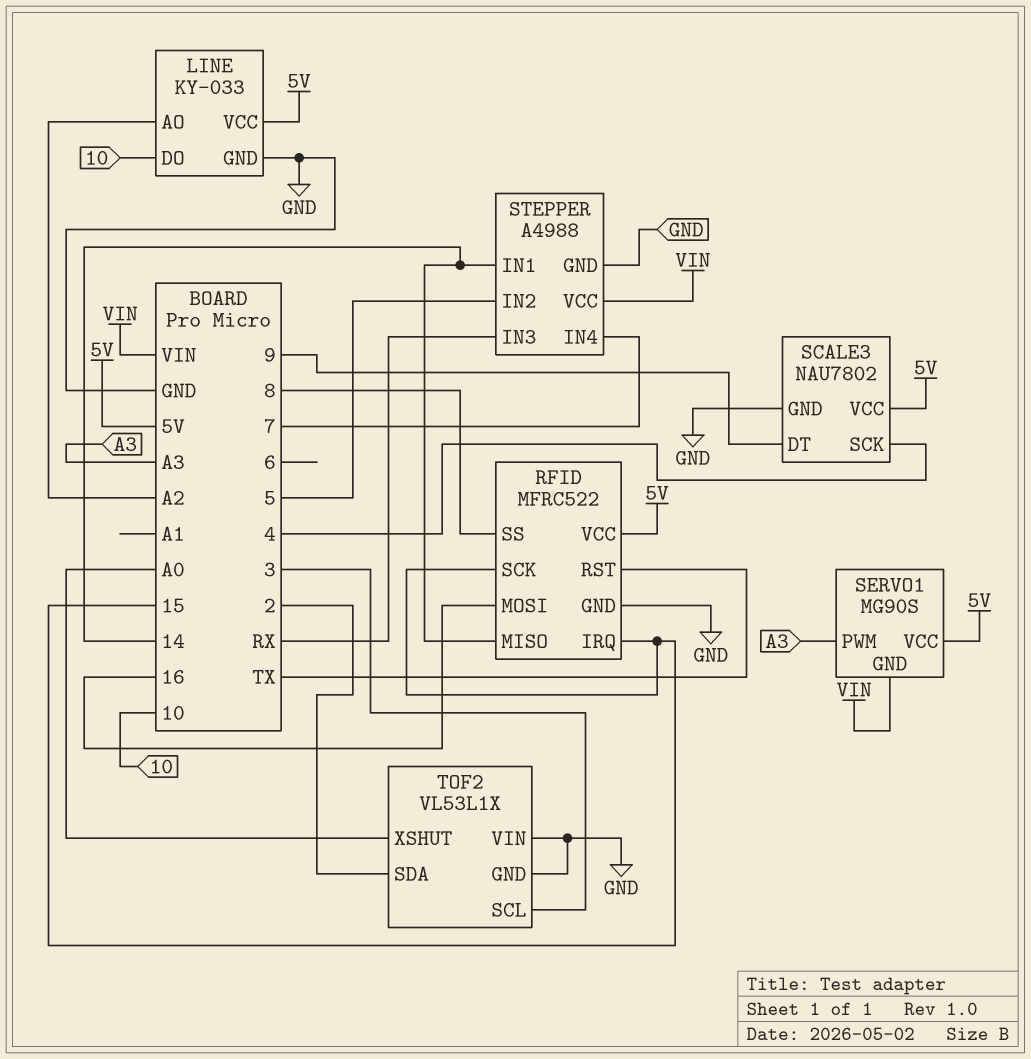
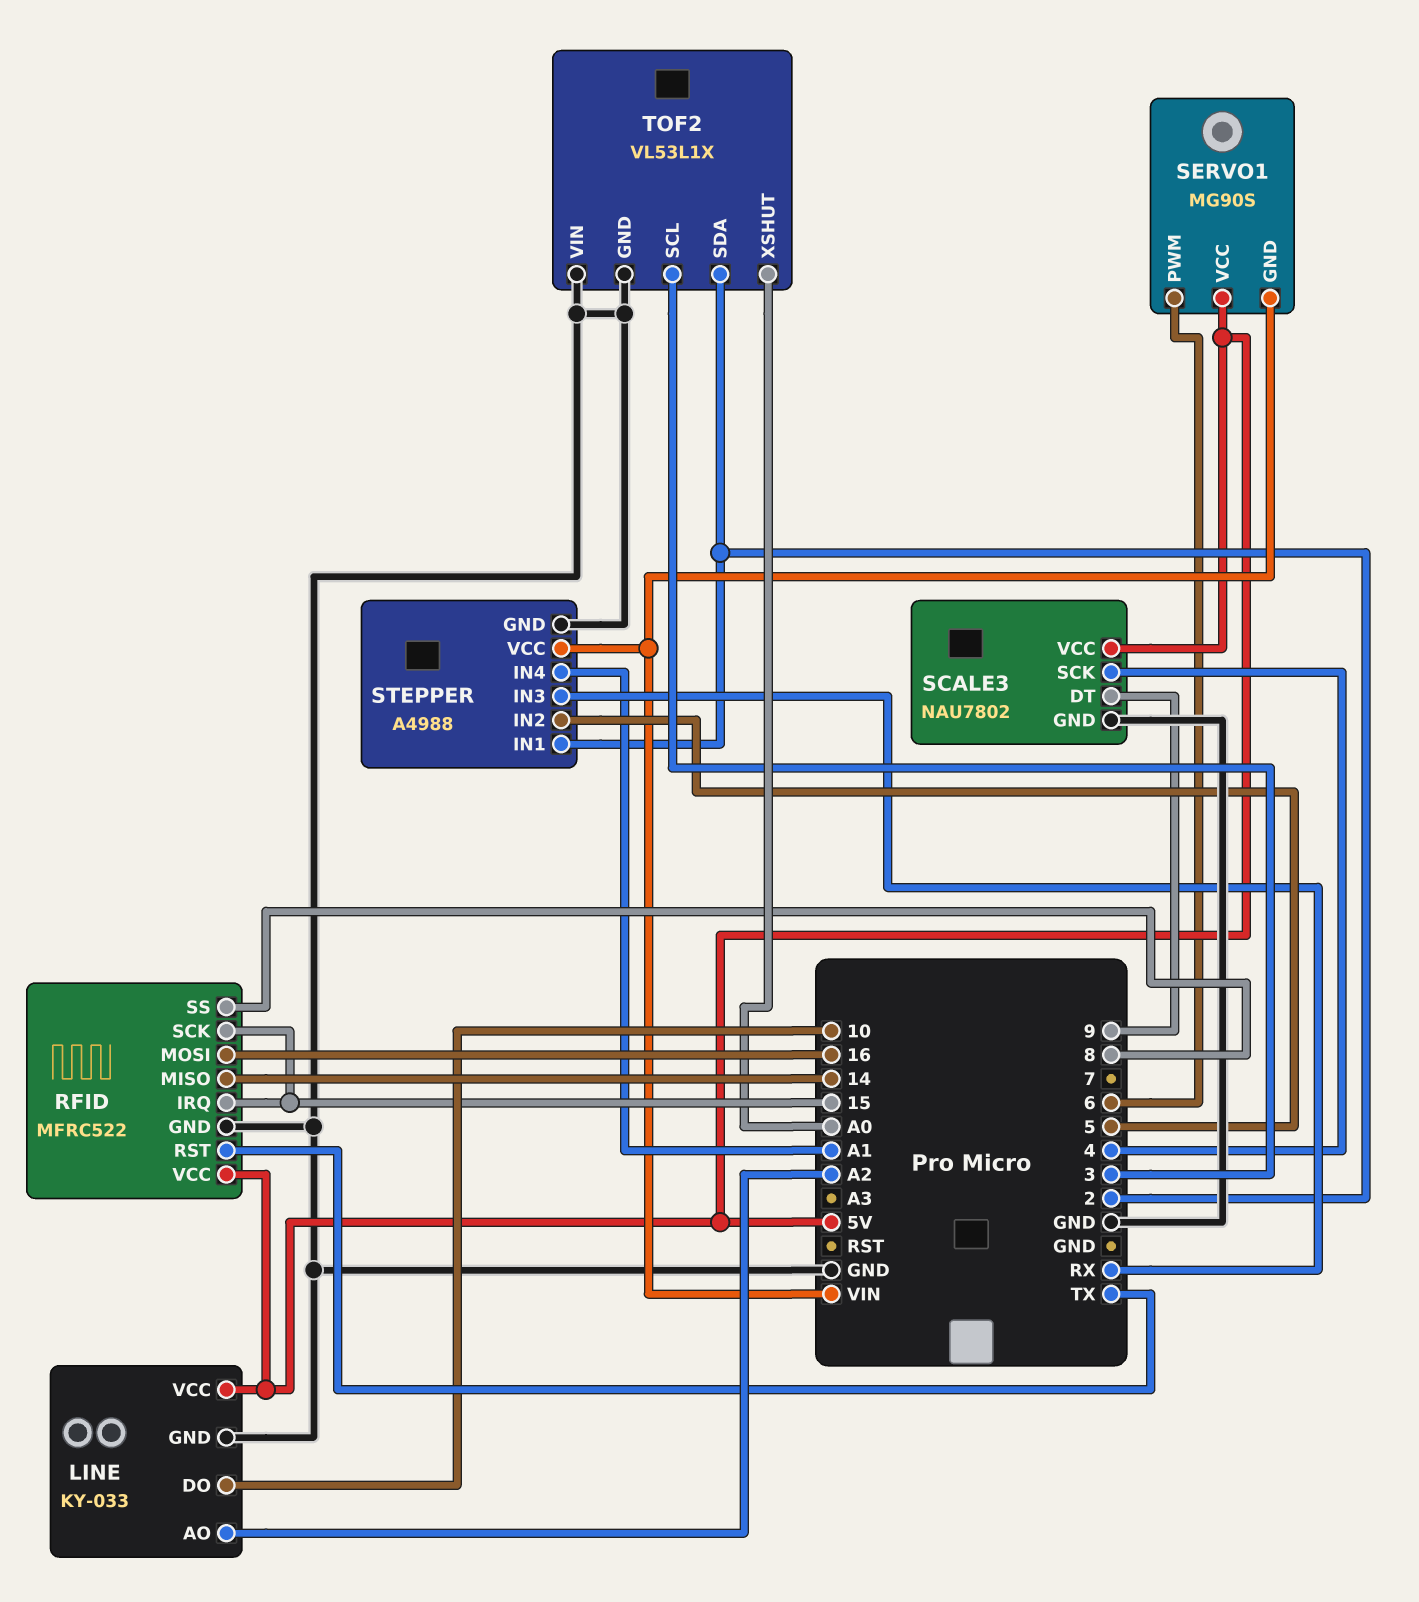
SERVO1 pin PWM: A3 -> 6
STEPPER pin IN1: 14 -> 2
STEPPER pin IN4: 7 -> A1

